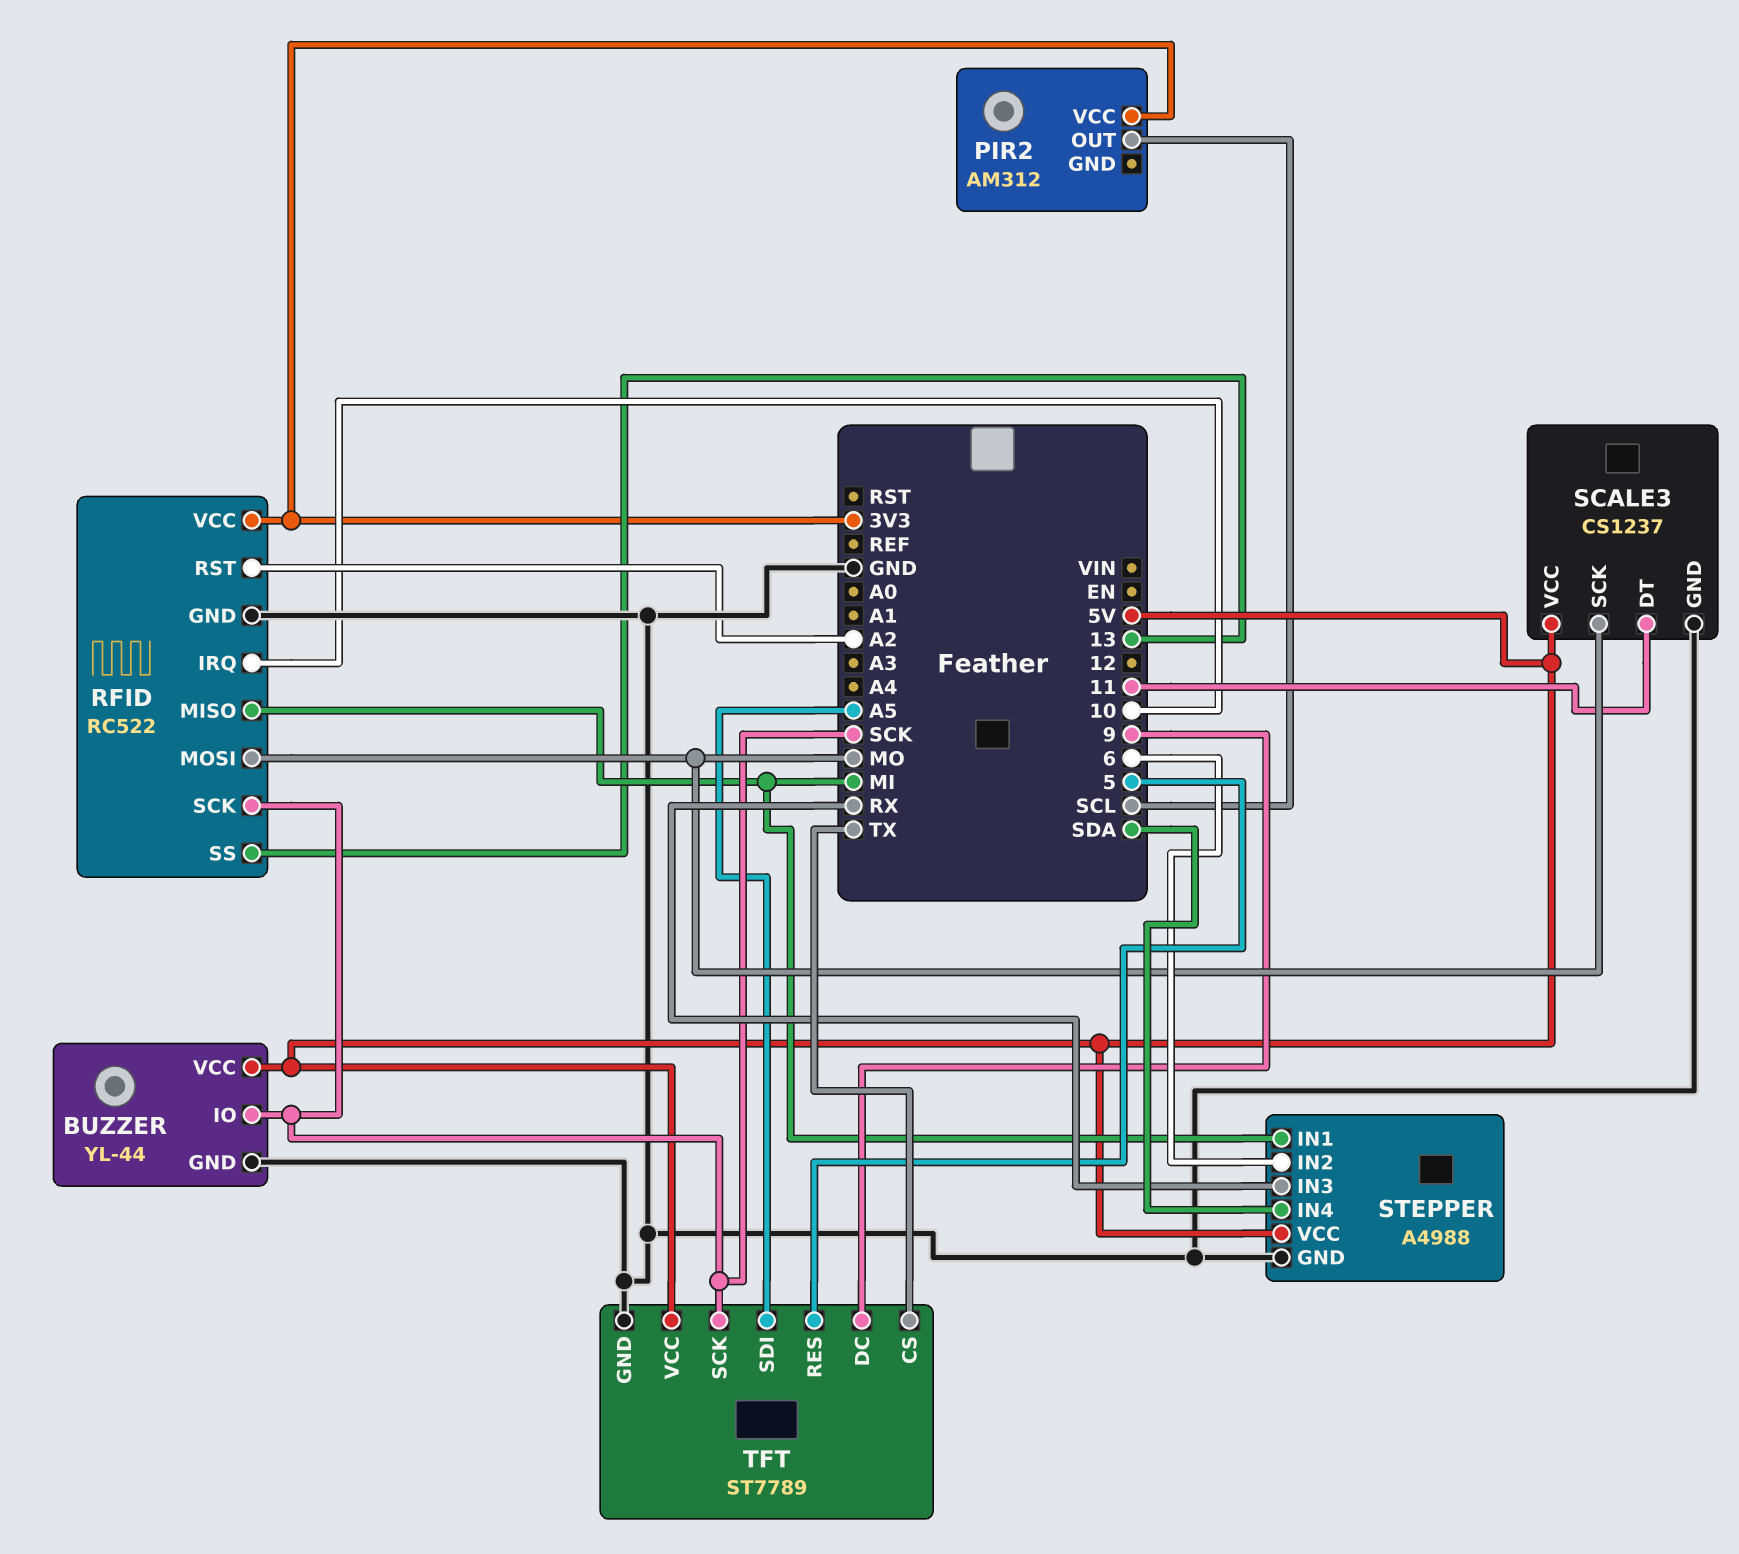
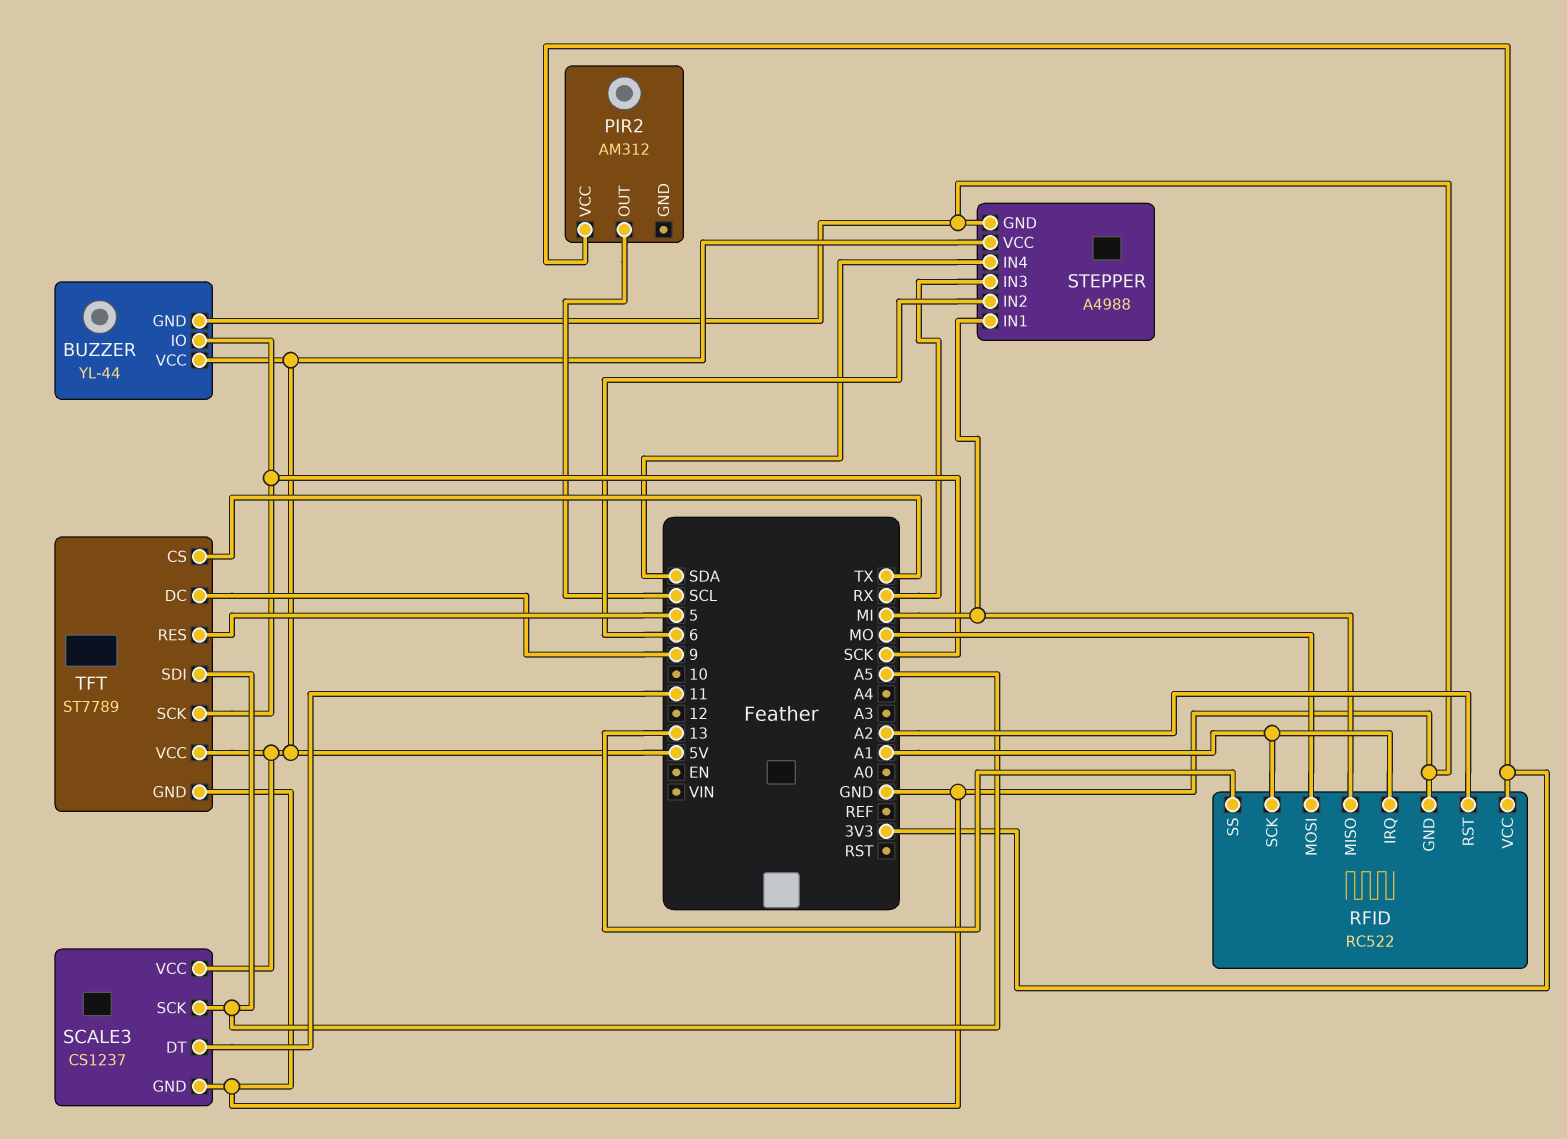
RFID pin IRQ: 10 -> A1
RFID pin SCK: SCK -> A1
SCALE3 pin SCK: MO -> A5

